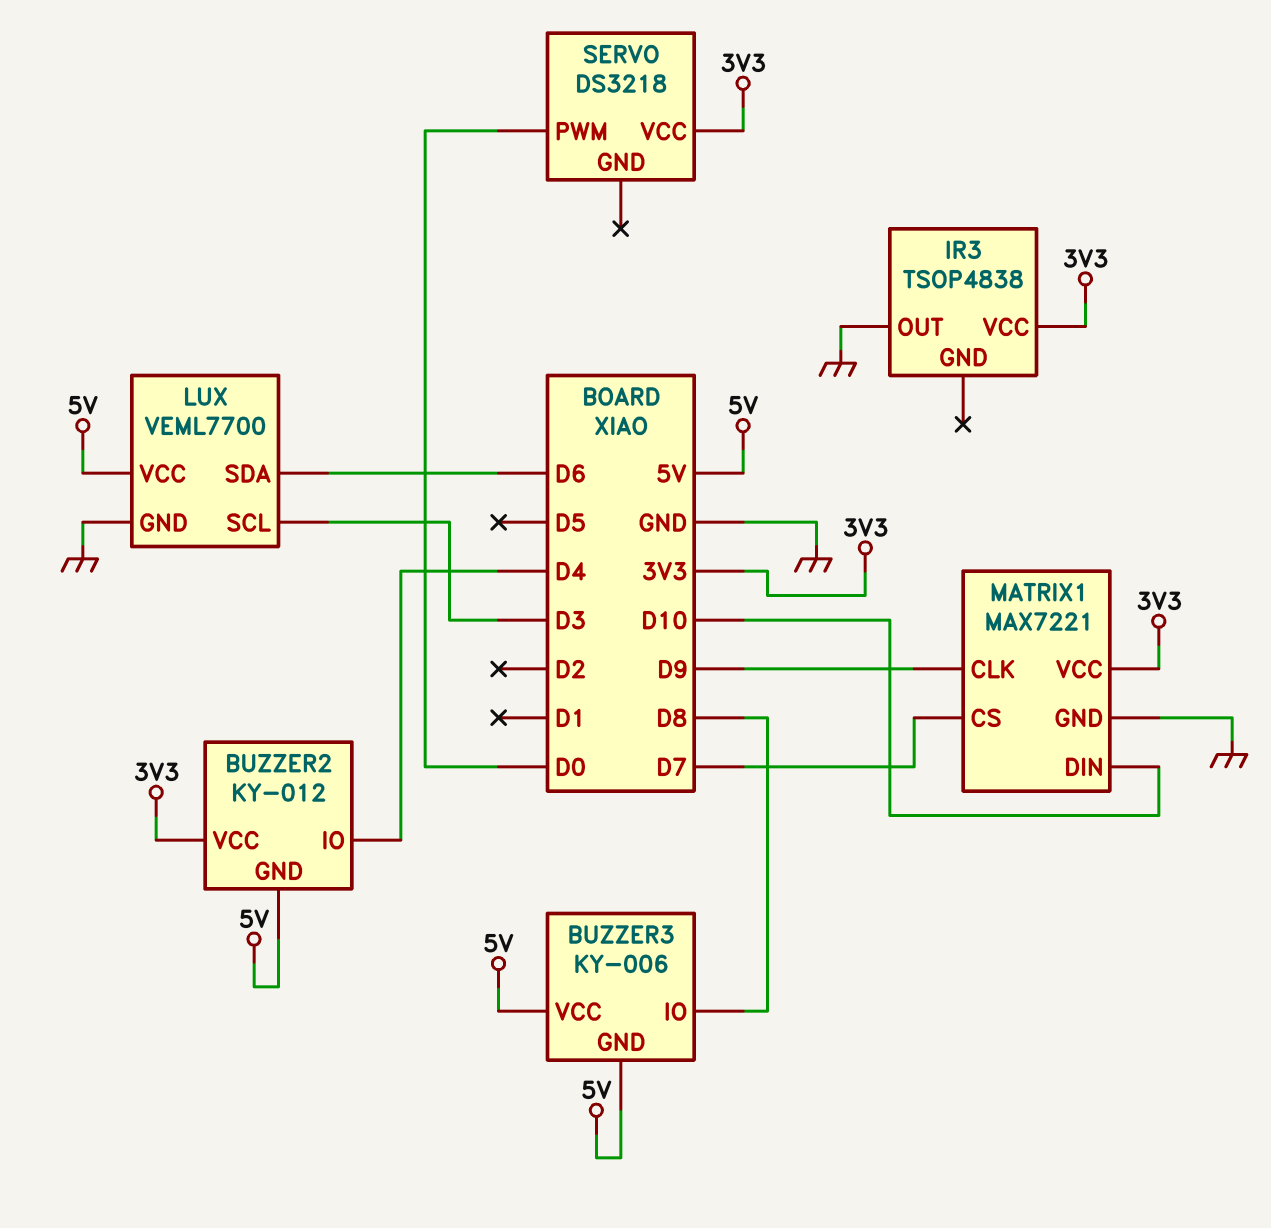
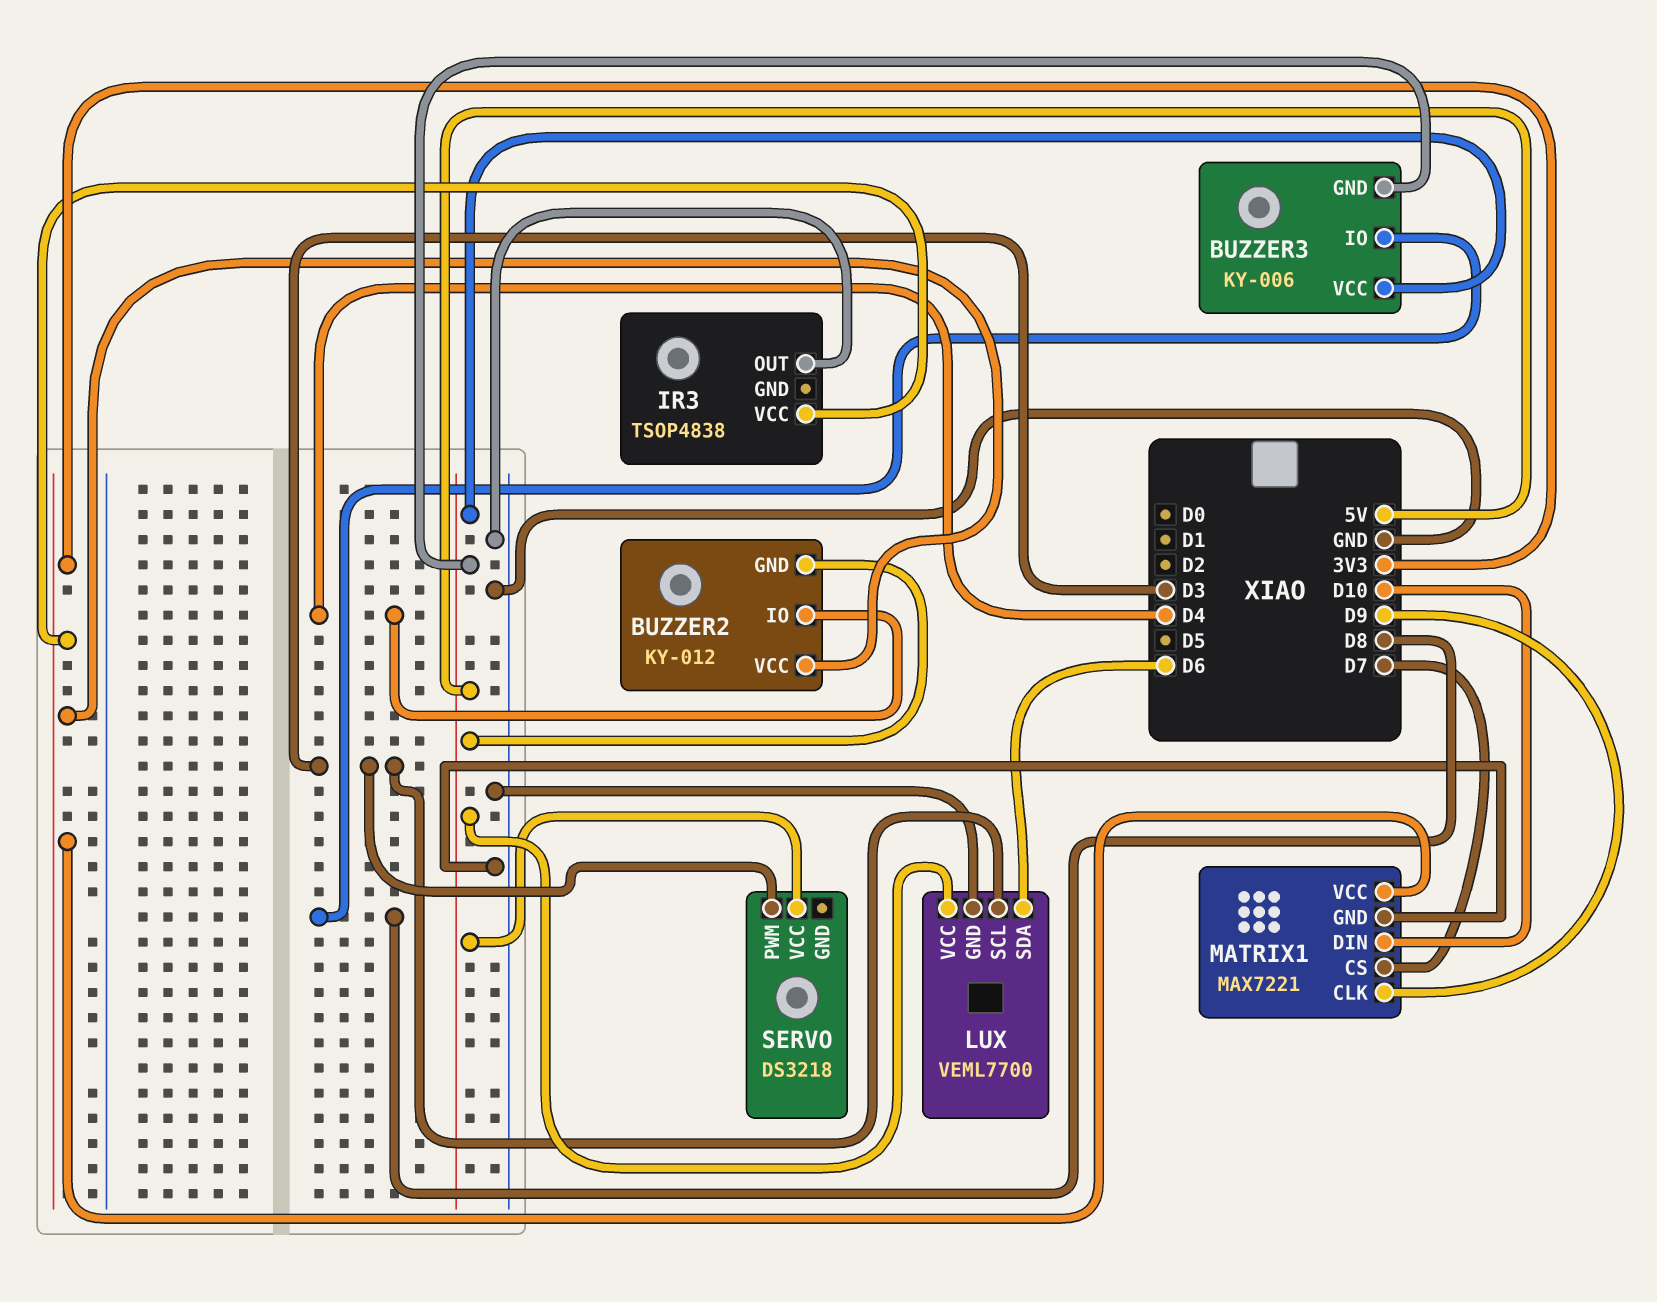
SERVO pin PWM: D0 -> D3
SERVO pin VCC: 3V3 -> 5V

